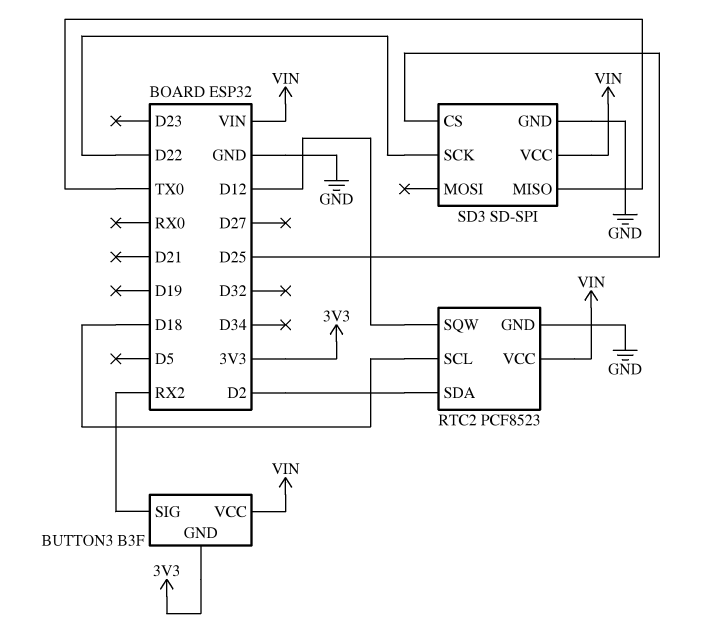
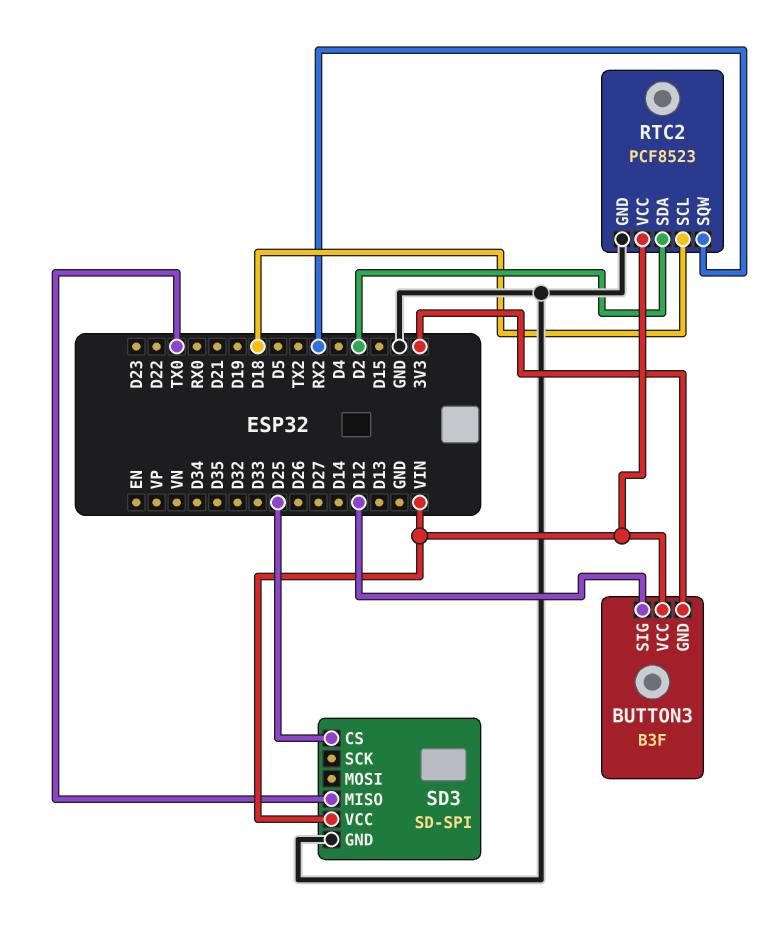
BUTTON3 pin SIG: RX2 -> D12
RTC2 pin SQW: D12 -> RX2
SD3 pin SCK: D22 -> none

